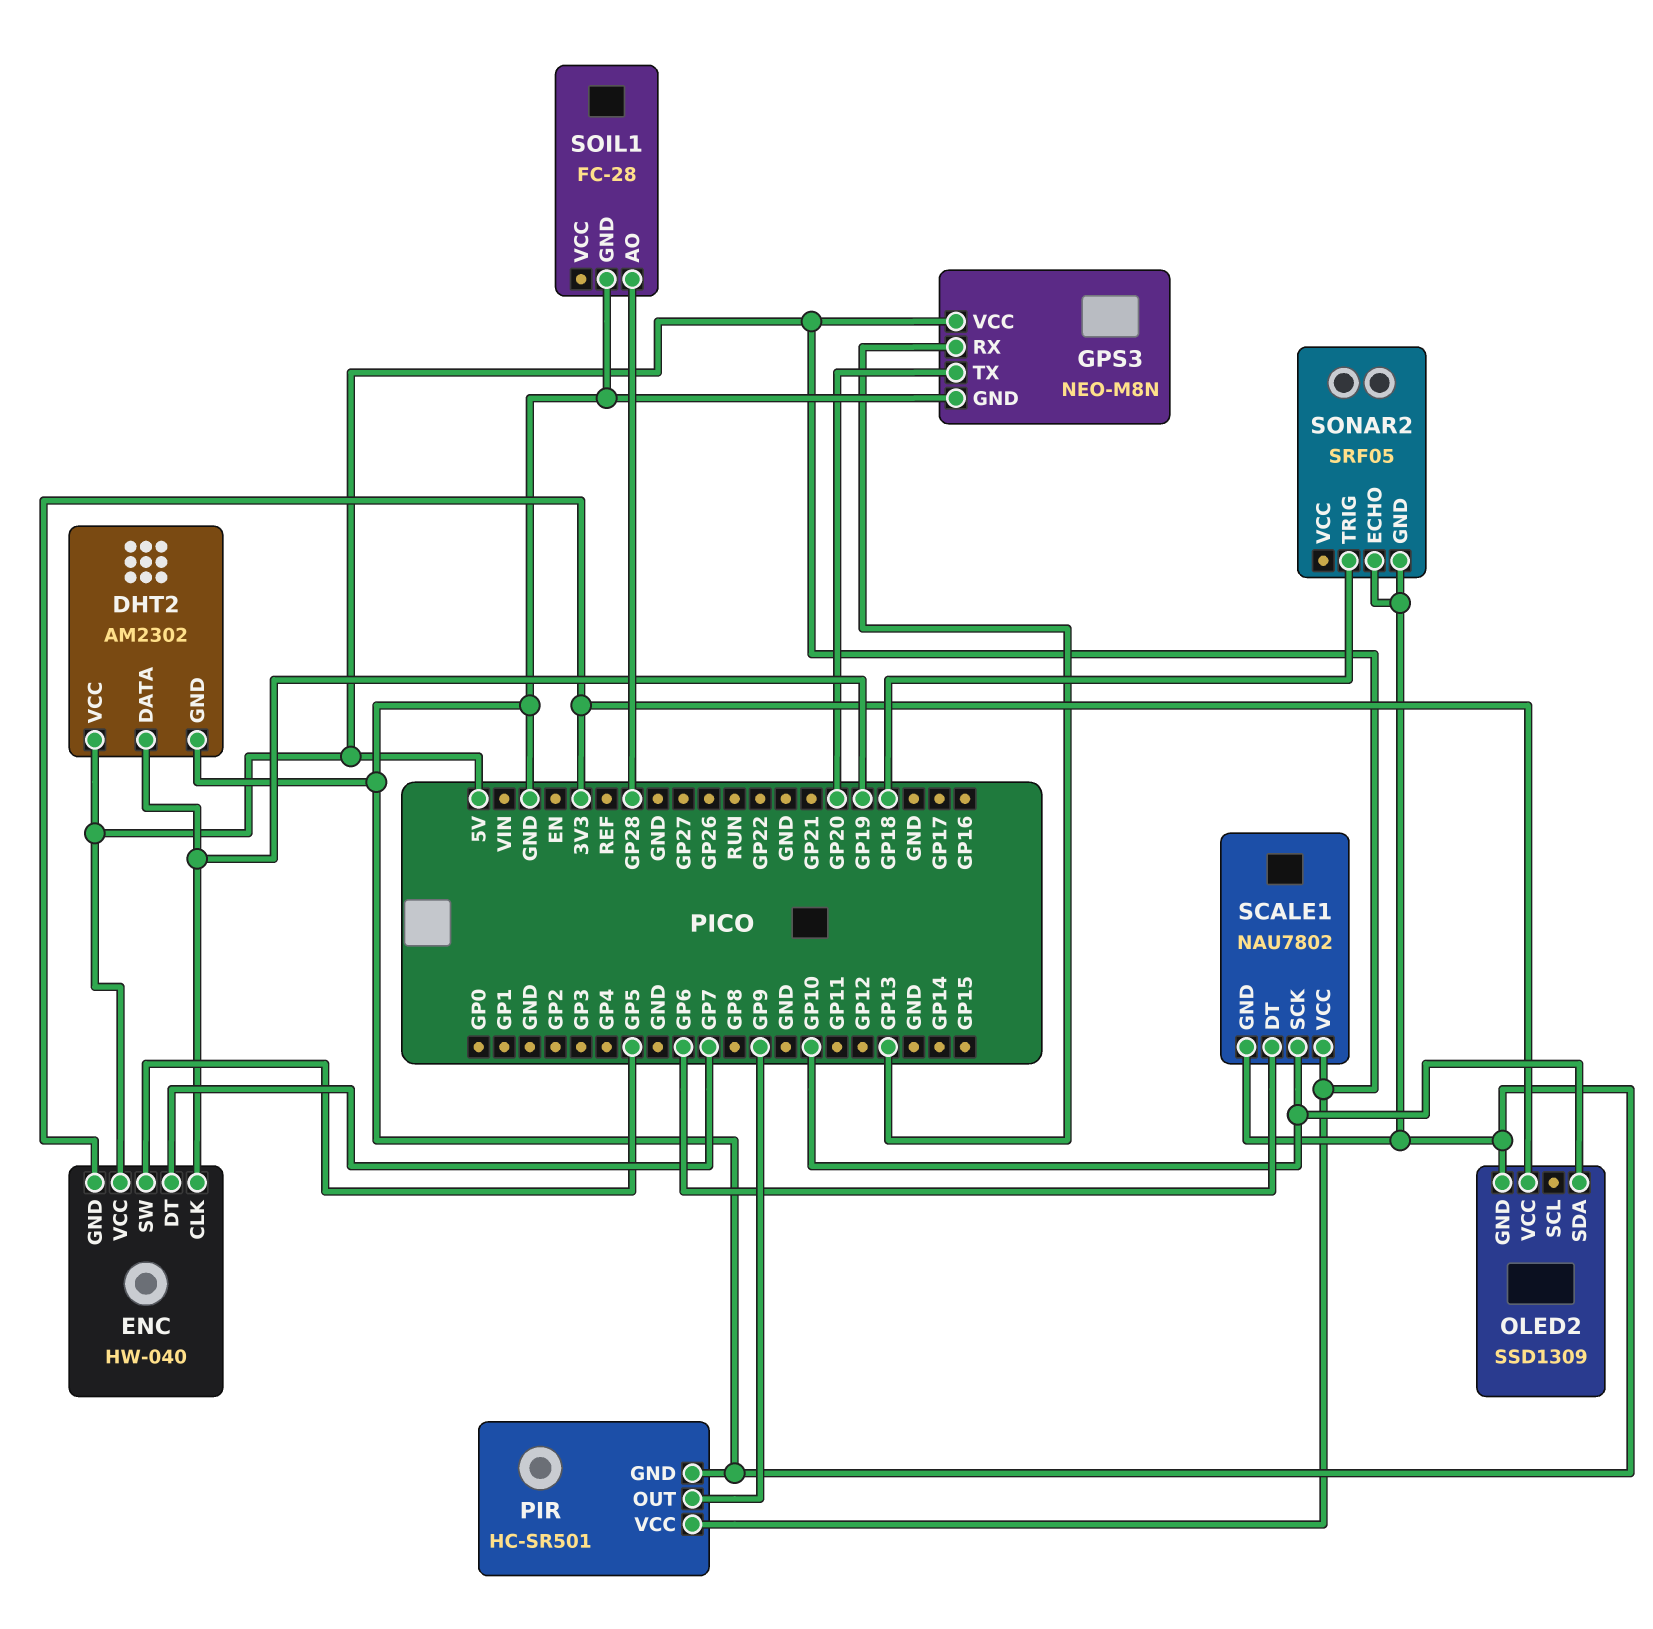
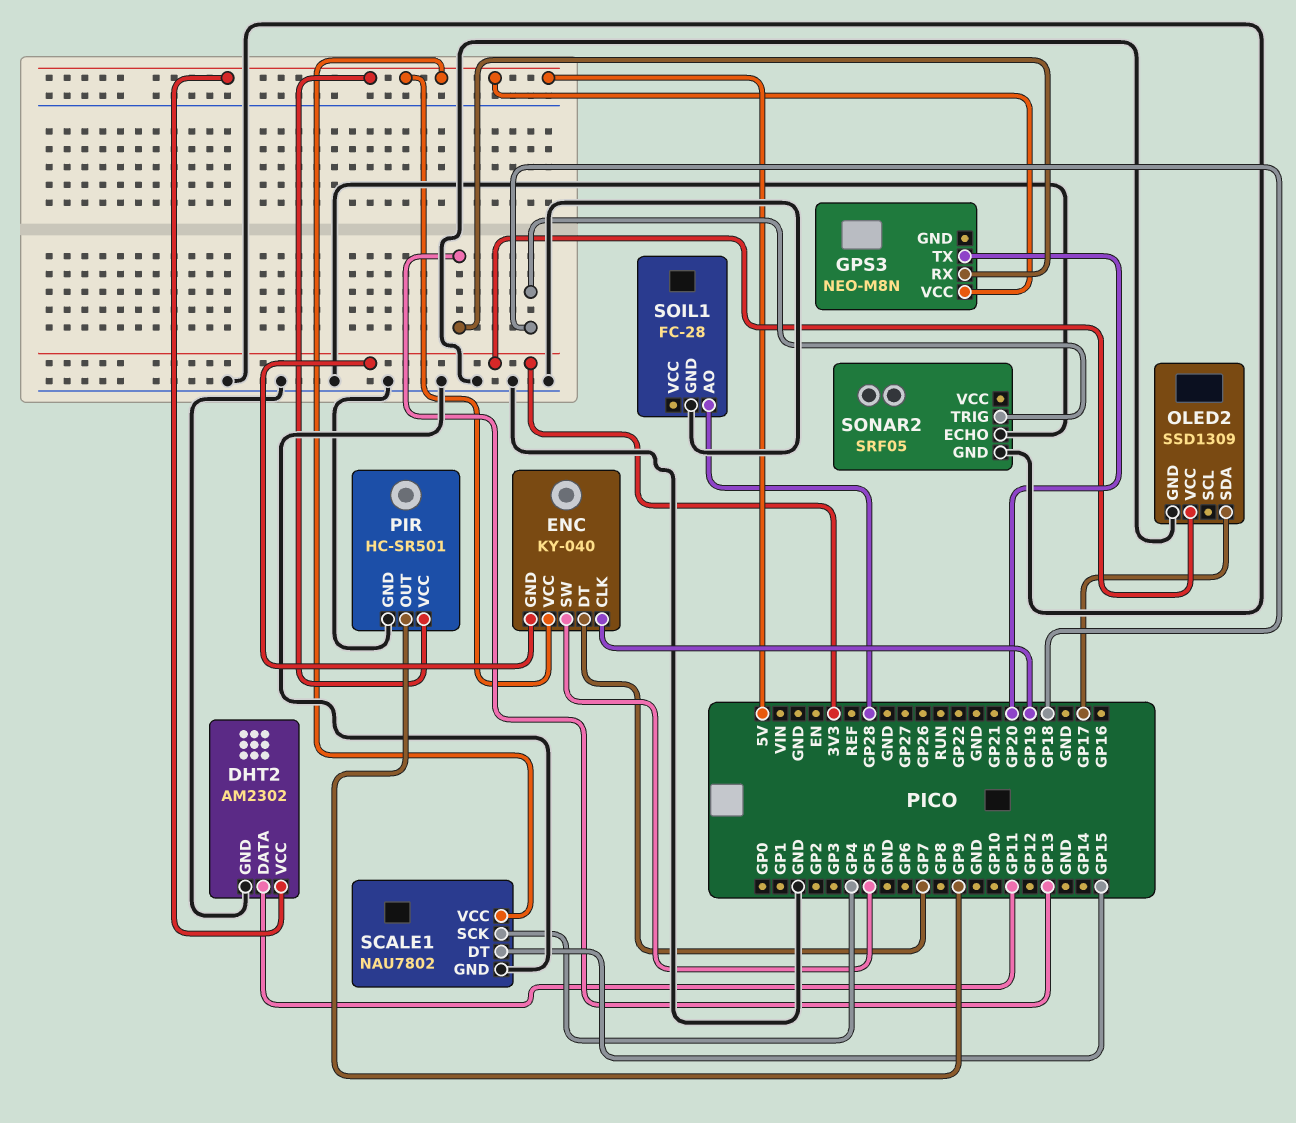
DHT2 pin DATA: GP19 -> GP11
ENC: HW-040 -> KY-040
GPS3 pin GND: GND -> none
OLED2 pin SDA: GP10 -> GP17
SCALE1 pin DT: GP6 -> GP15
SCALE1 pin SCK: GP10 -> GP4

